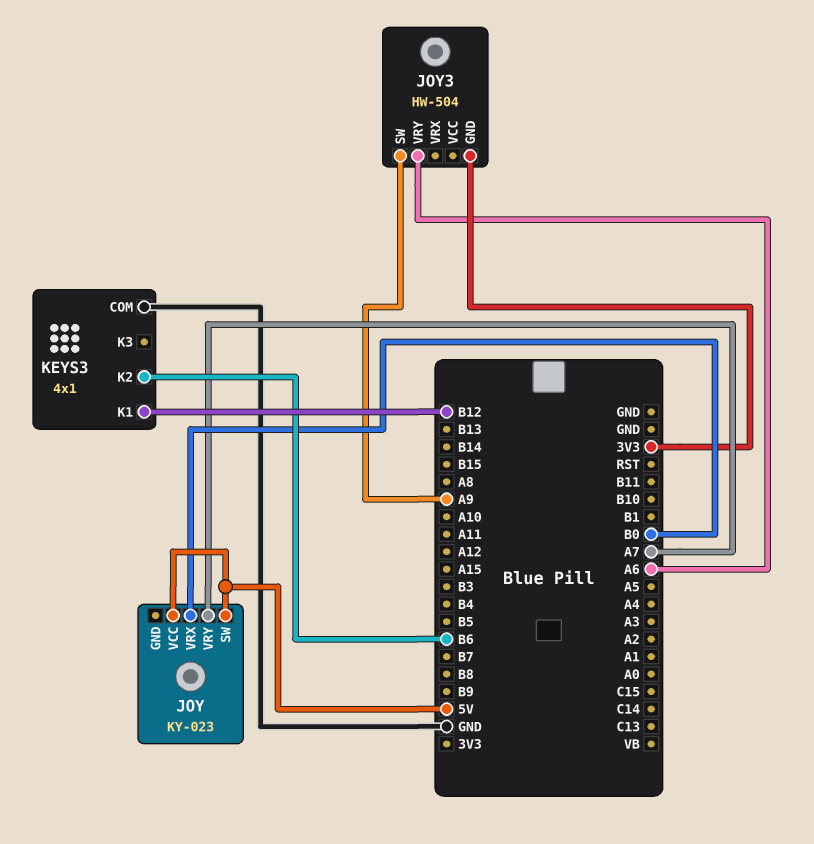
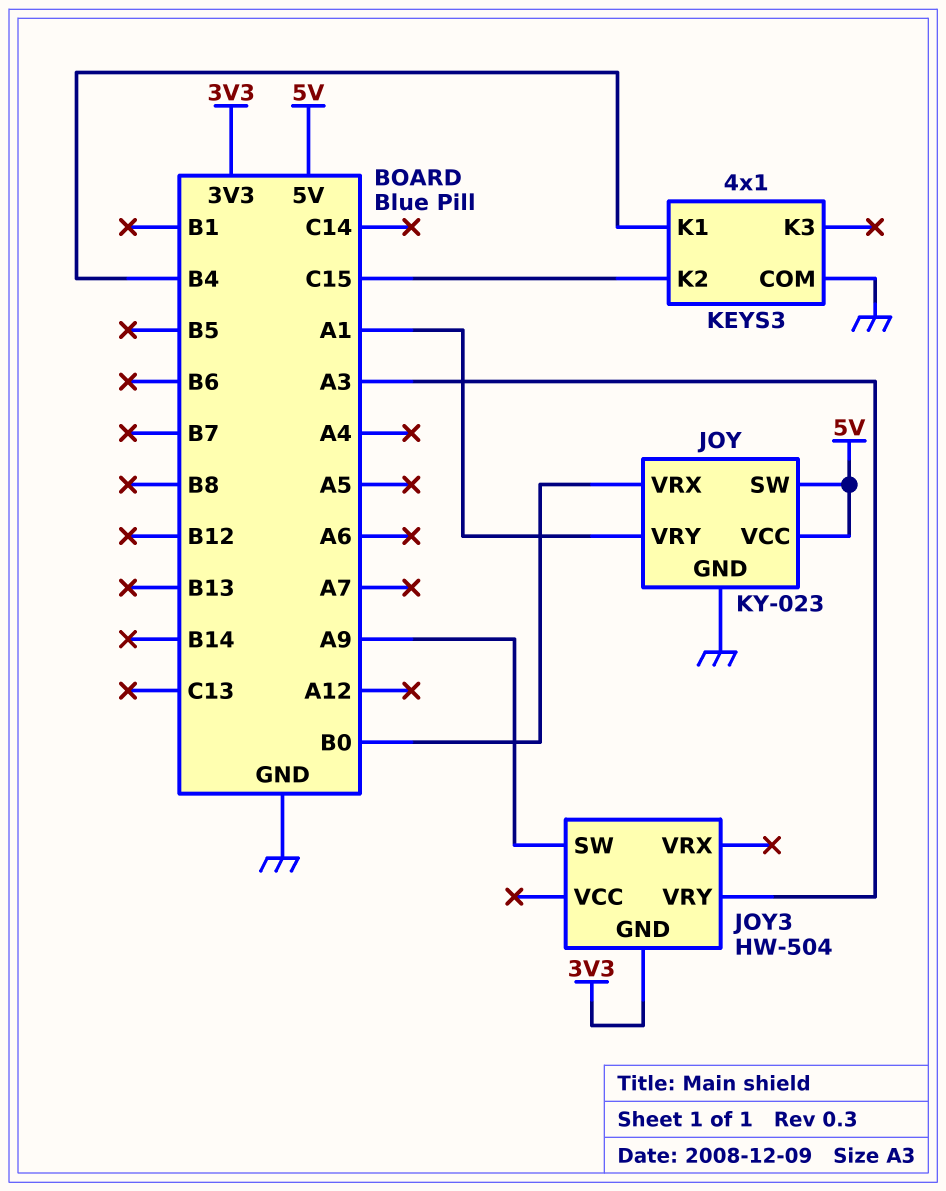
JOY pin GND: none -> GND
JOY pin VRY: A7 -> A1
JOY3 pin VRY: A6 -> A3
KEYS3 pin K1: B12 -> B4
KEYS3 pin K2: B6 -> C15

